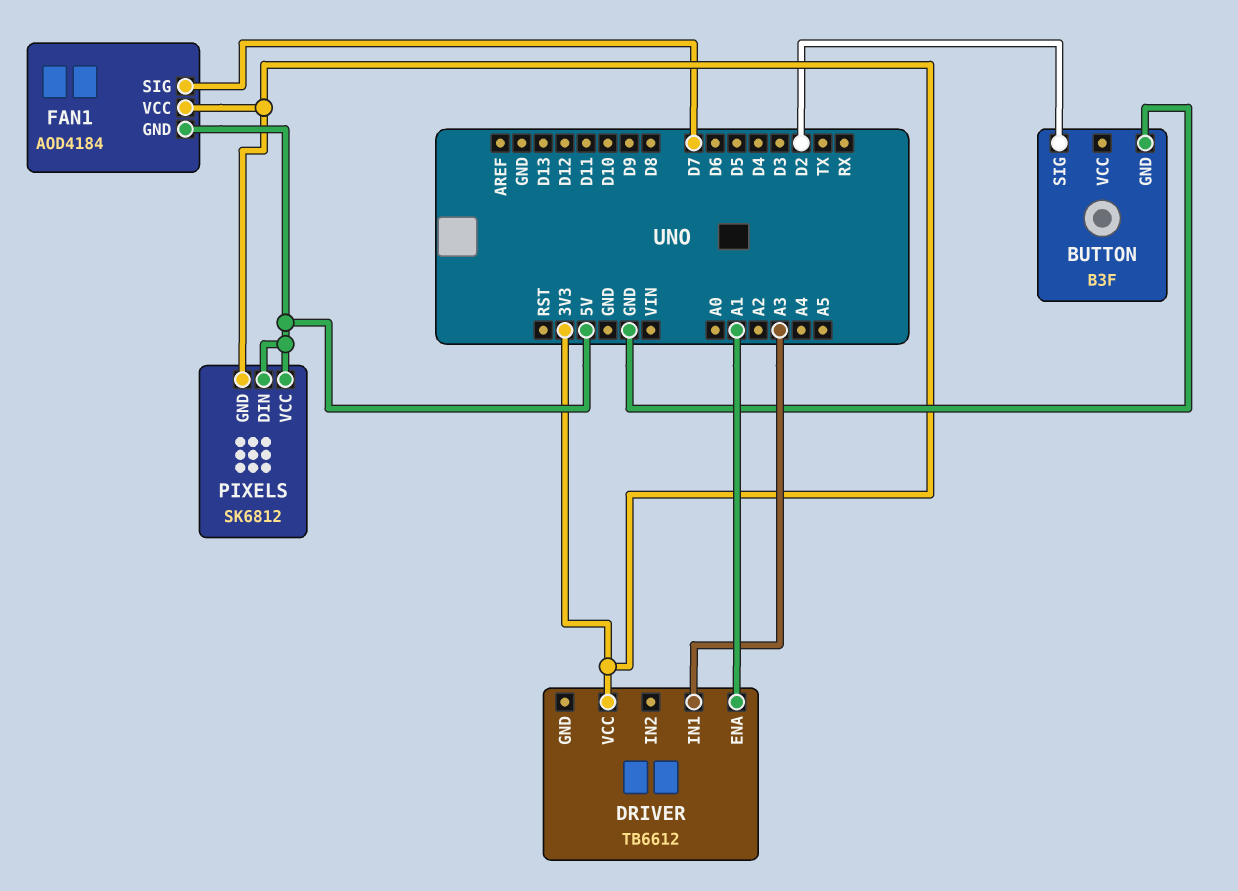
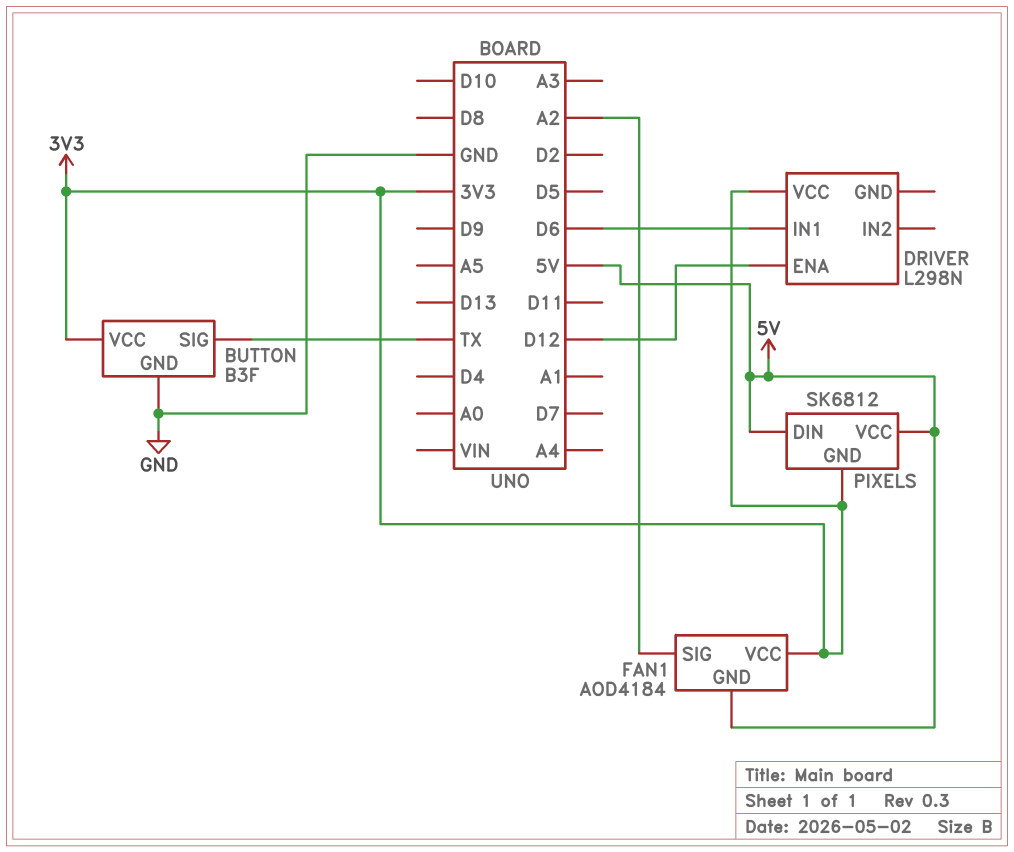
BUTTON pin SIG: D2 -> TX
BUTTON pin VCC: none -> 3V3
DRIVER: TB6612 -> L298N
DRIVER pin ENA: A1 -> D12
DRIVER pin IN1: A3 -> D6
FAN1 pin SIG: D7 -> A2

